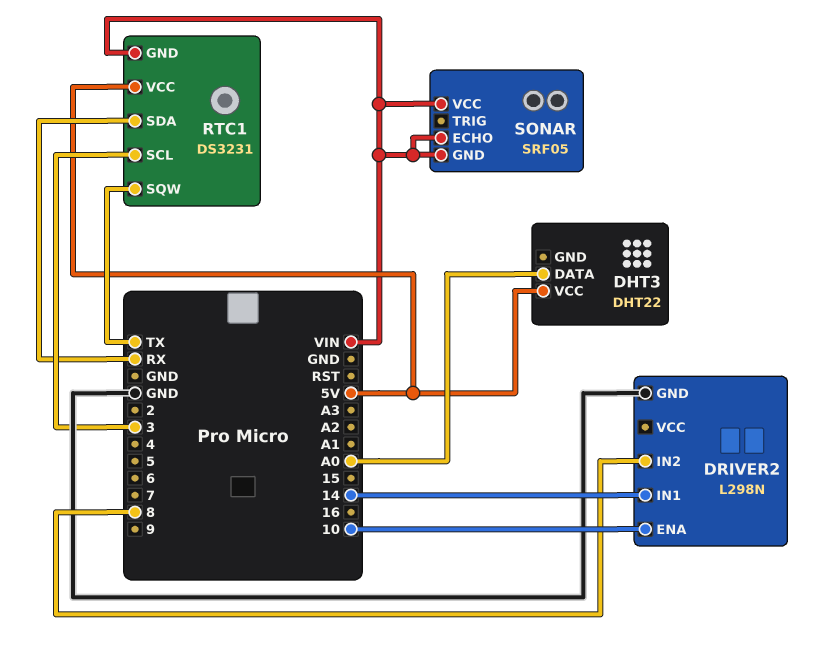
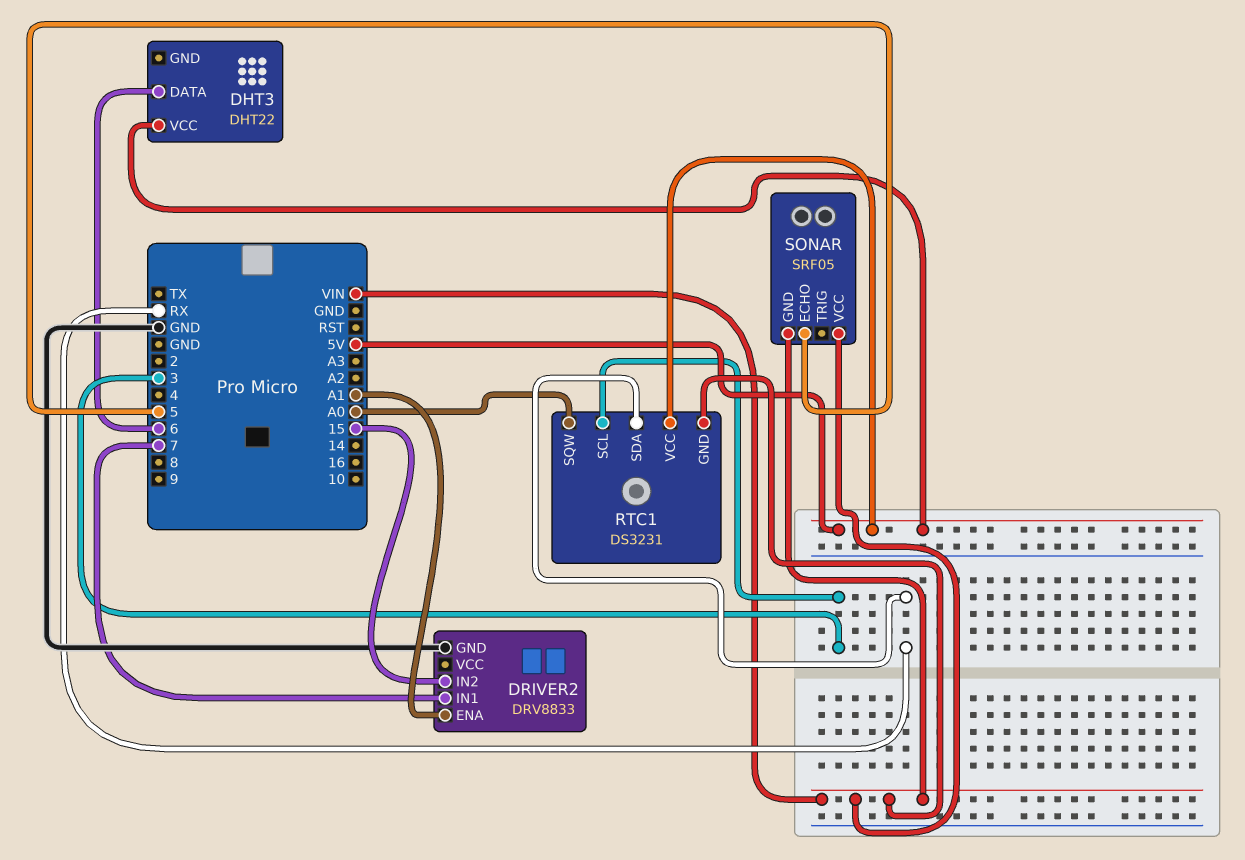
DHT3 pin DATA: A0 -> 6
DRIVER2: L298N -> DRV8833
DRIVER2 pin ENA: 10 -> A1
DRIVER2 pin IN1: 14 -> 7
DRIVER2 pin IN2: 8 -> 15
RTC1 pin SQW: TX -> A0
SONAR pin ECHO: VIN -> 5

